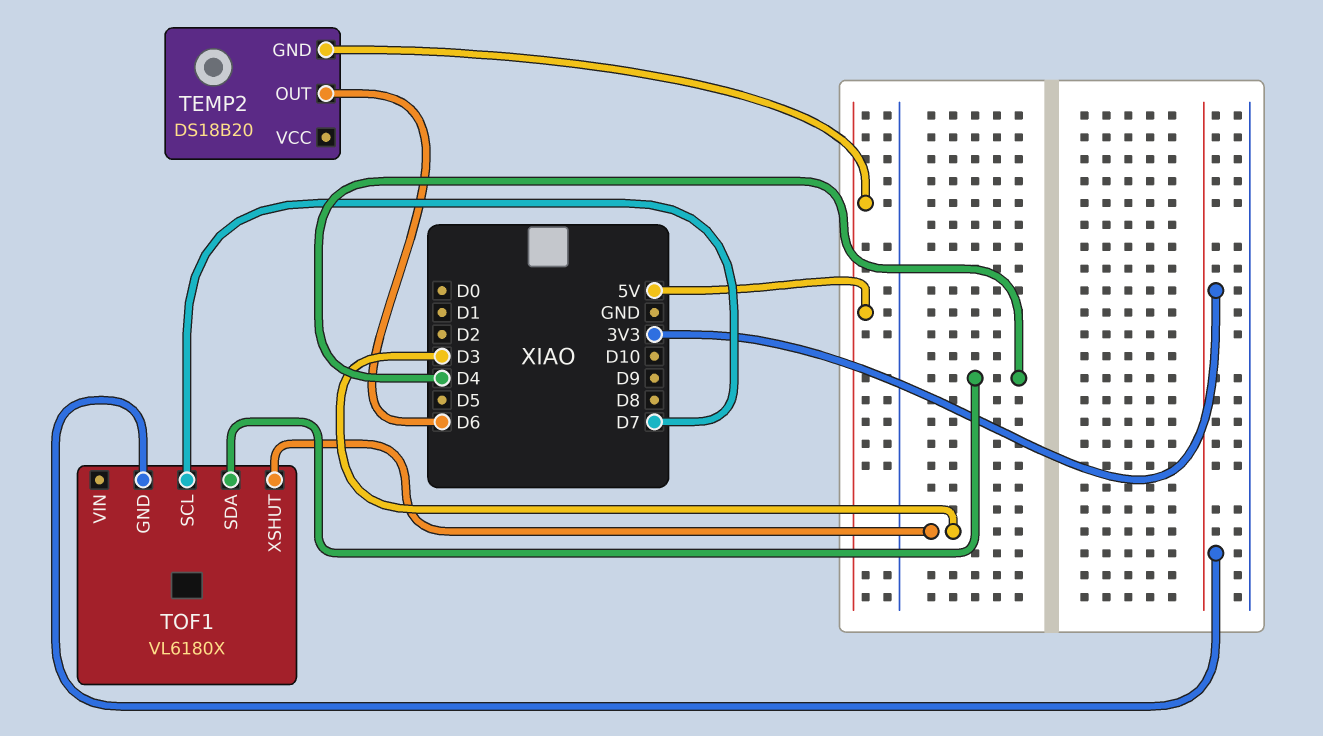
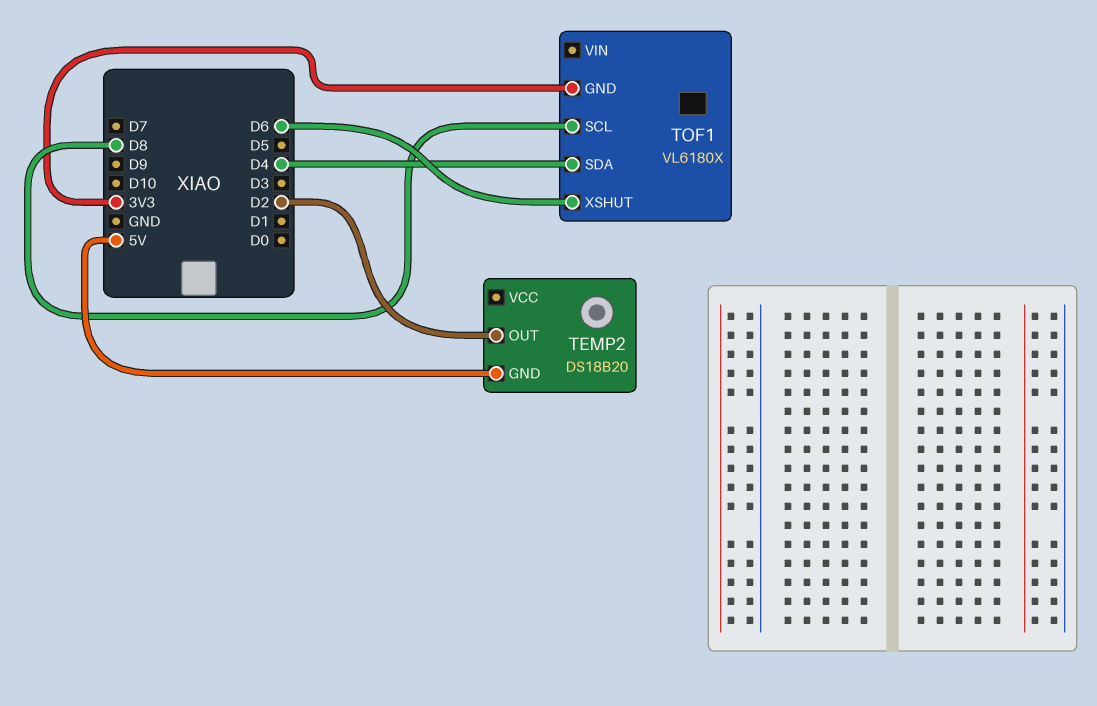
TEMP2 pin OUT: D6 -> D2
TOF1 pin SCL: D7 -> D8
TOF1 pin XSHUT: D3 -> D6

